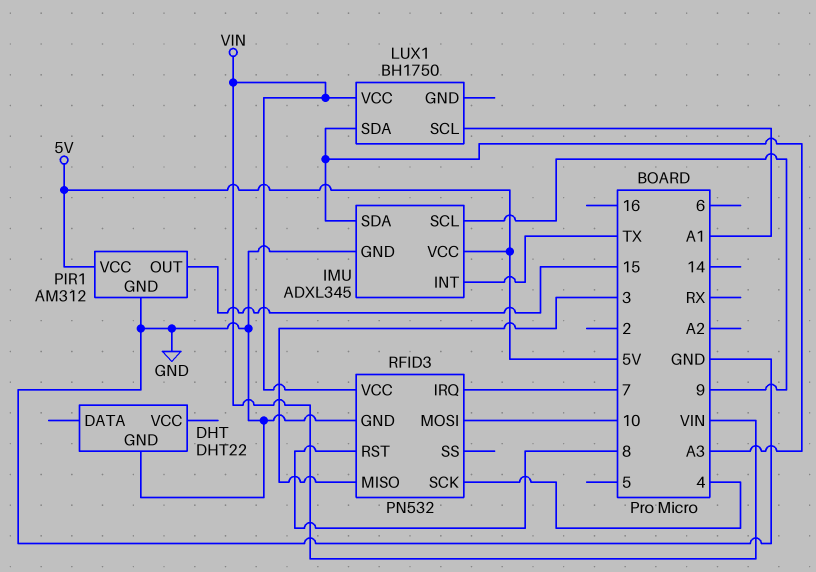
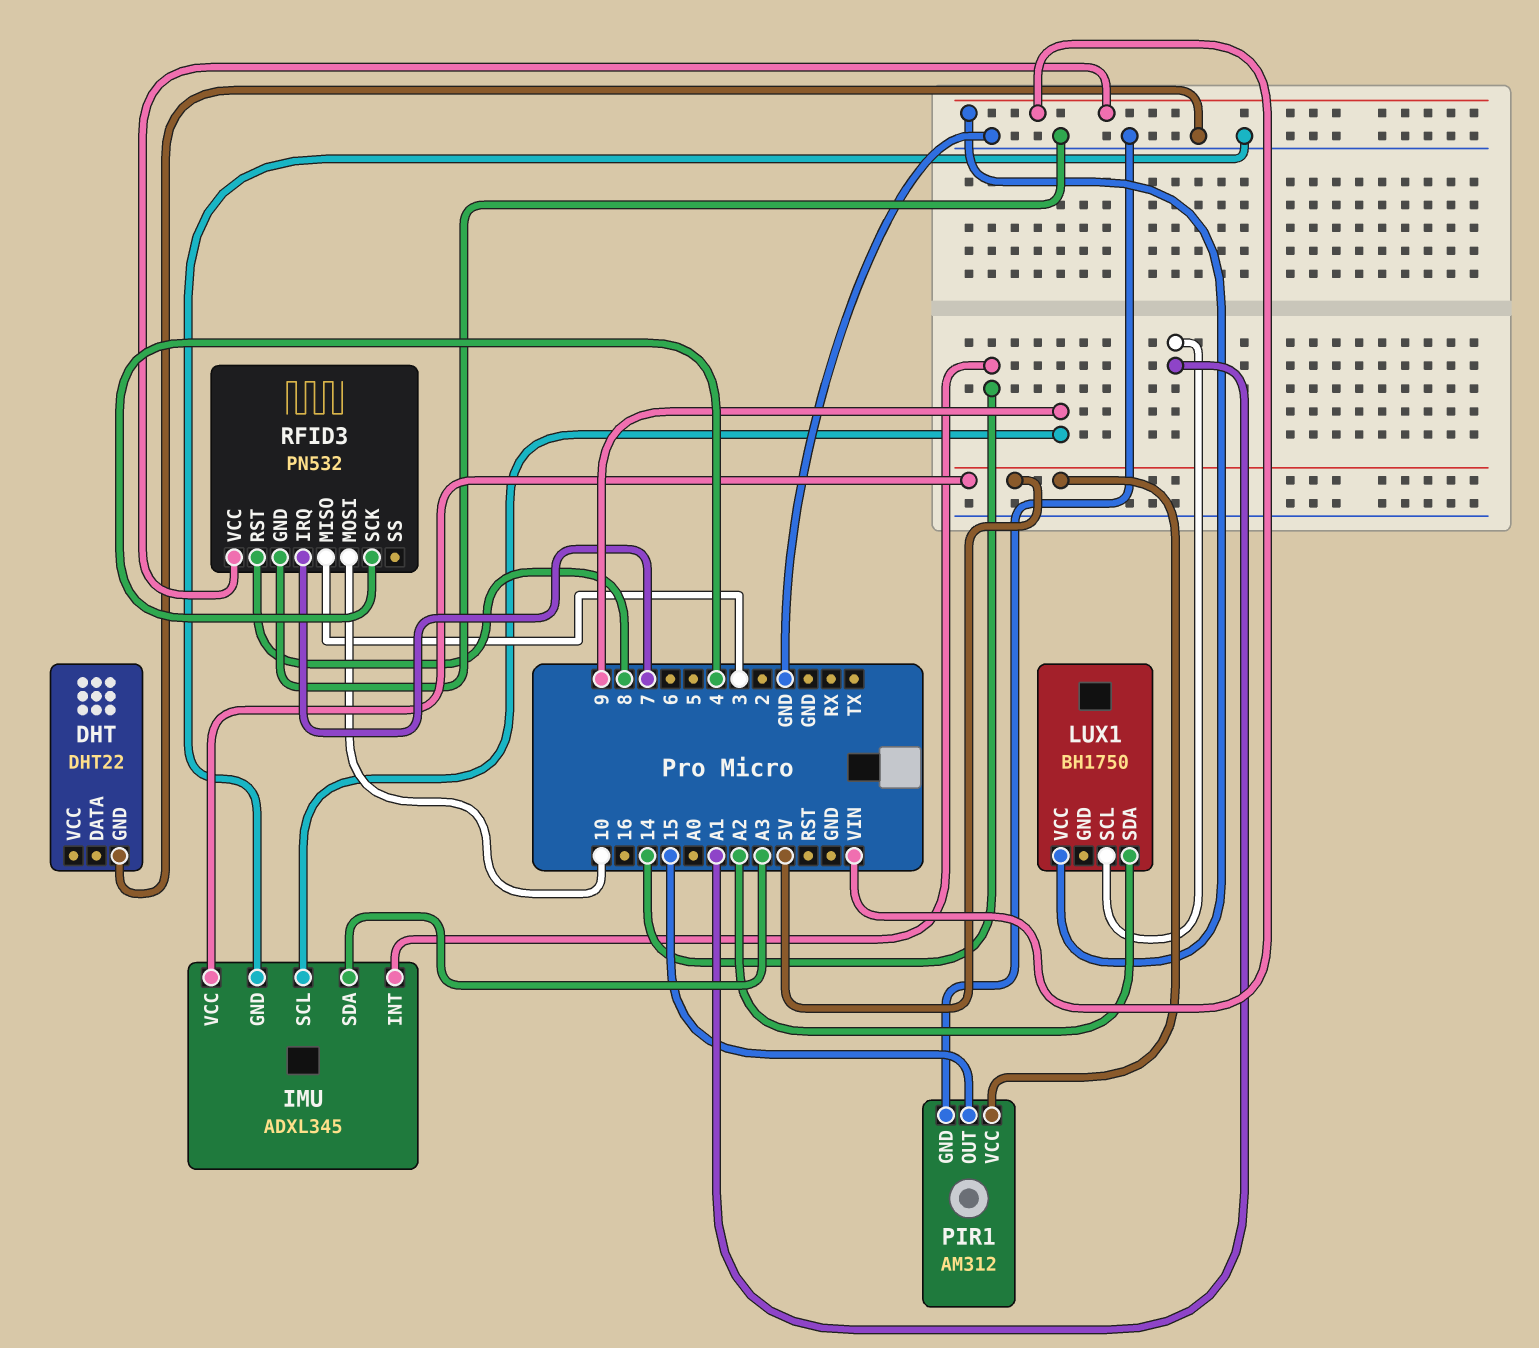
IMU pin INT: TX -> 14
LUX1 pin SDA: A3 -> A2

